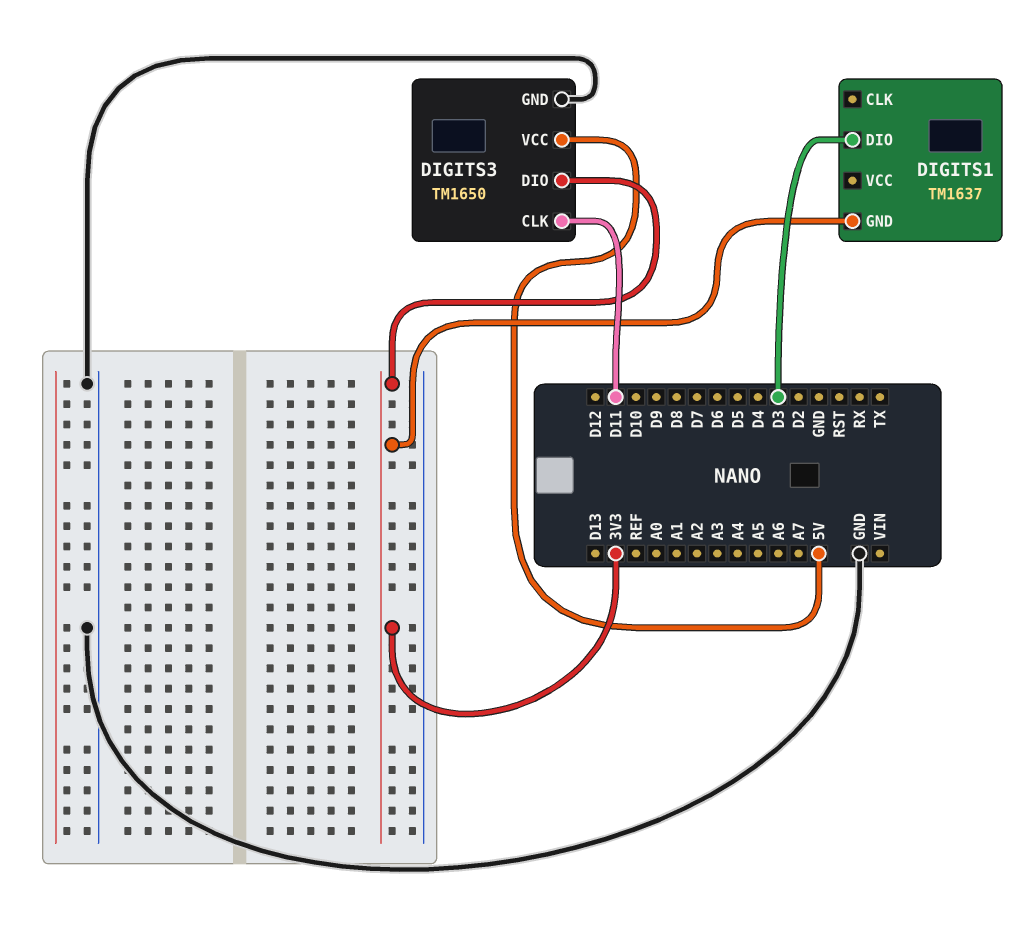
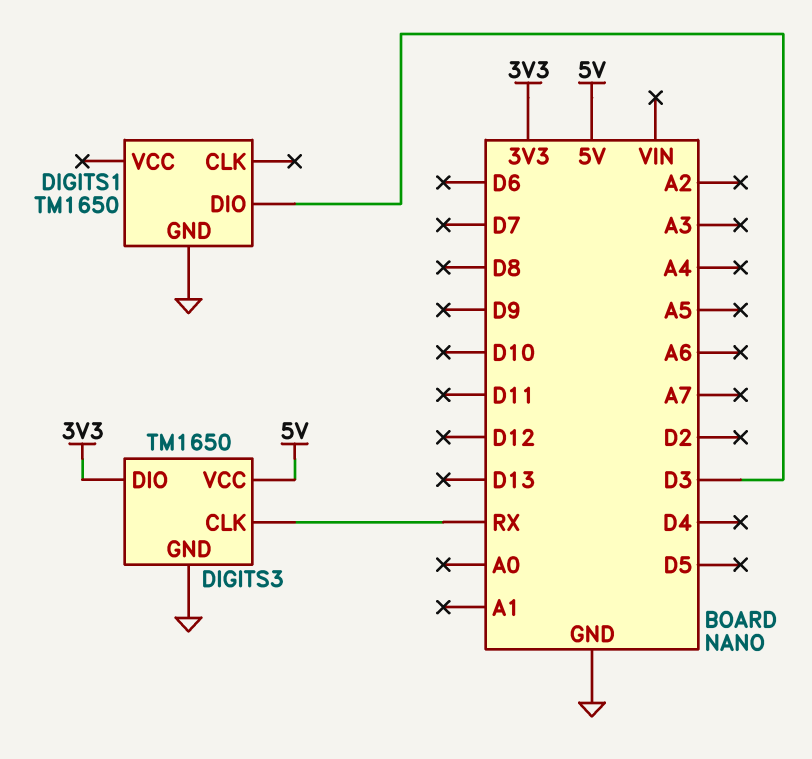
DIGITS1: TM1637 -> TM1650
DIGITS1 pin GND: 3V3 -> GND
DIGITS3 pin CLK: D11 -> RX

